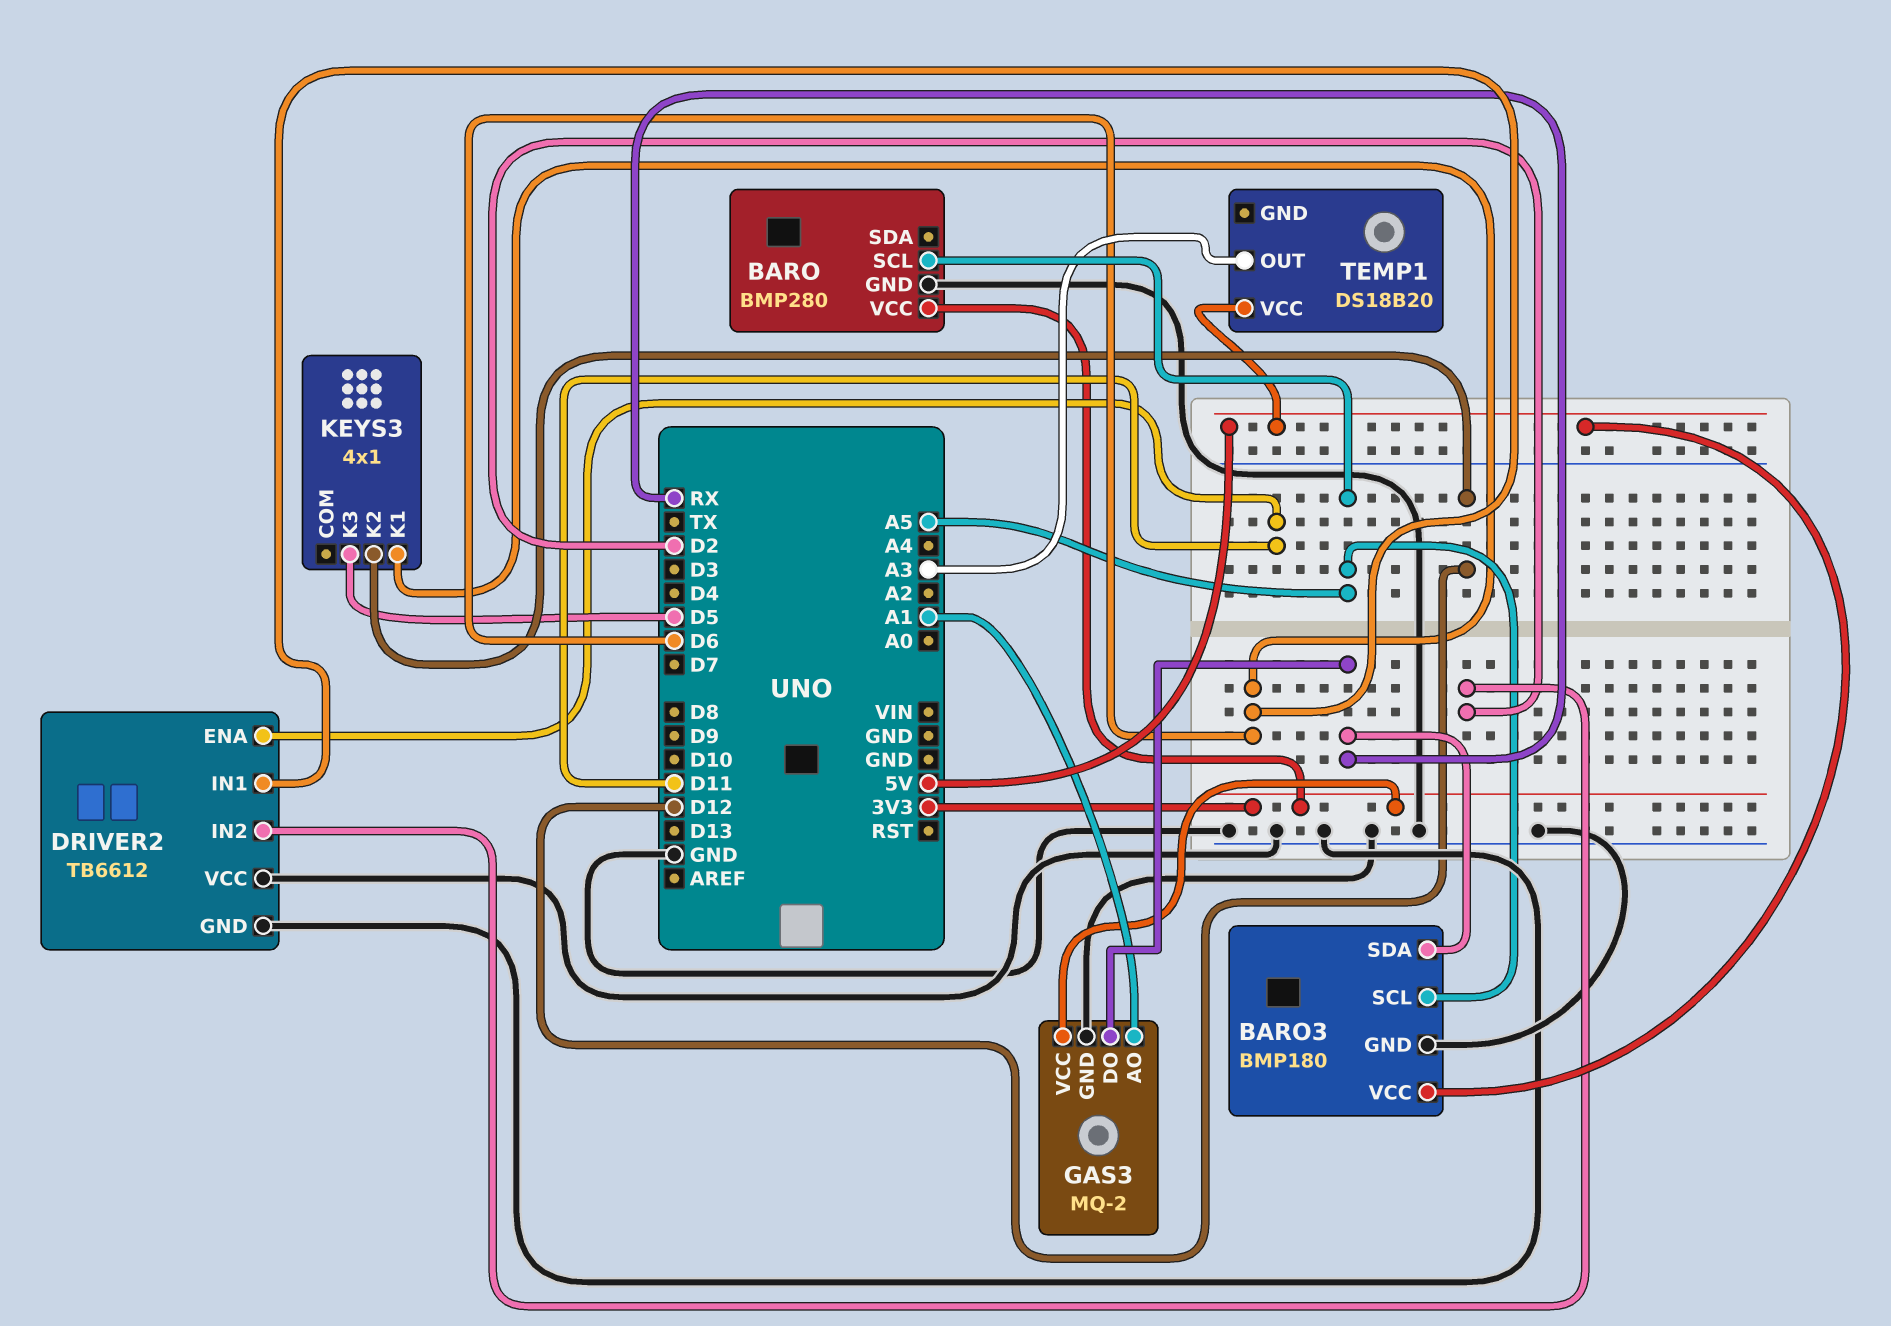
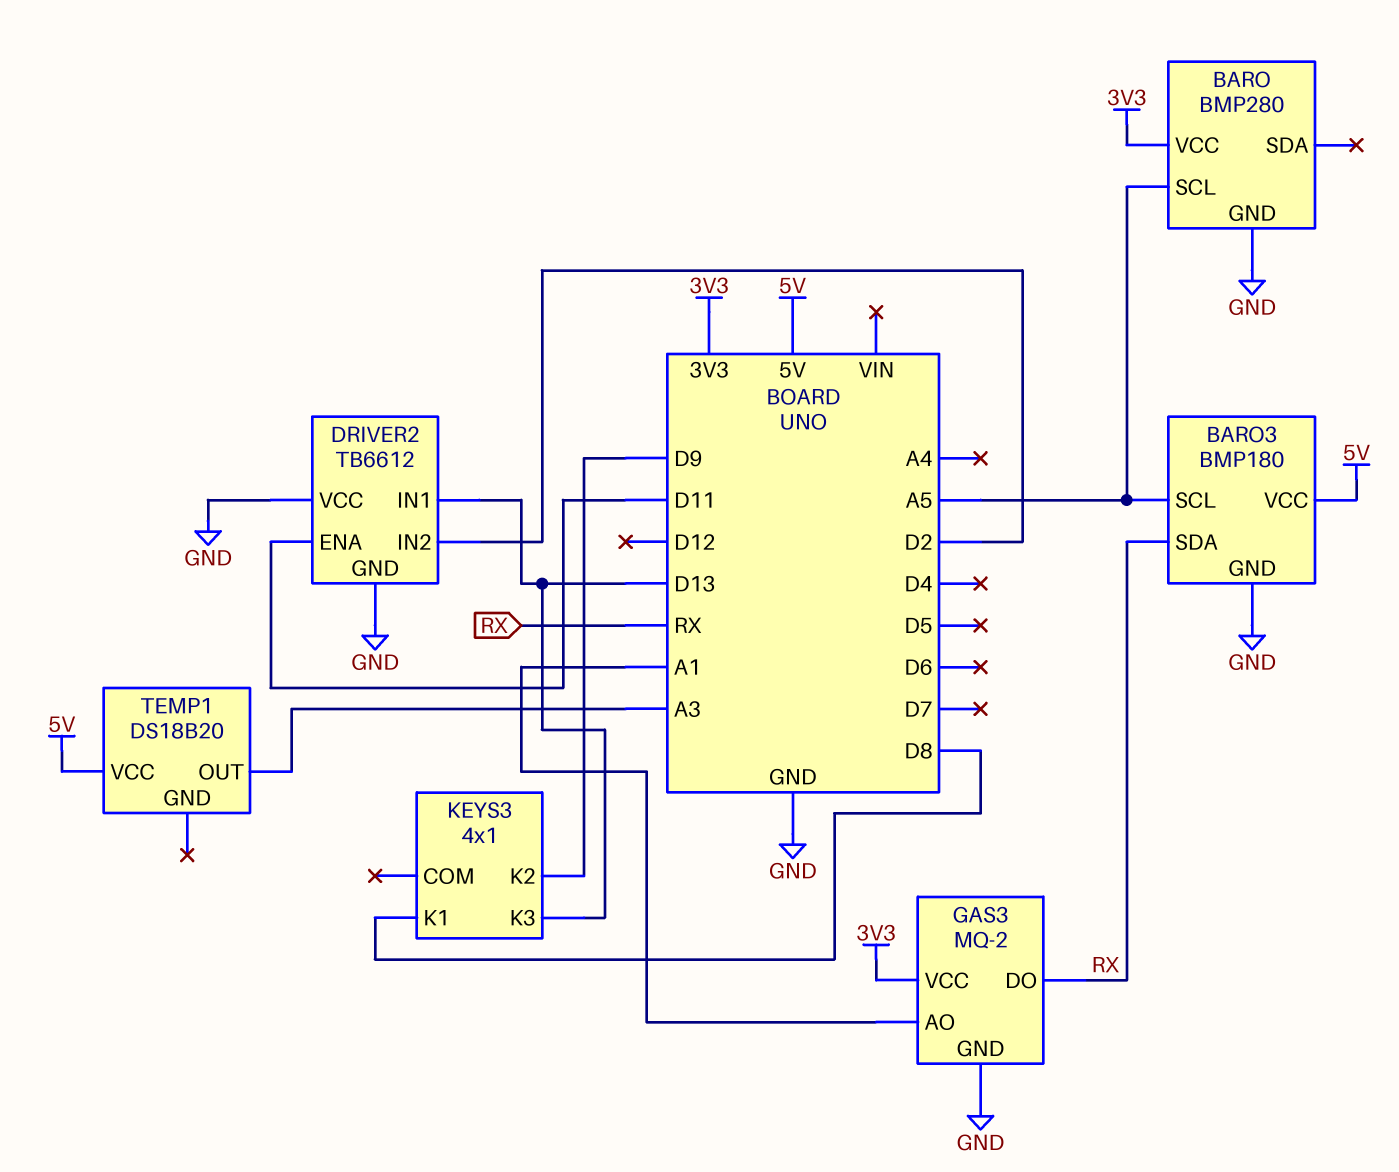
DRIVER2 pin IN1: D6 -> D13
KEYS3 pin K1: D6 -> D8
KEYS3 pin K2: D12 -> D9
KEYS3 pin K3: D5 -> D13

